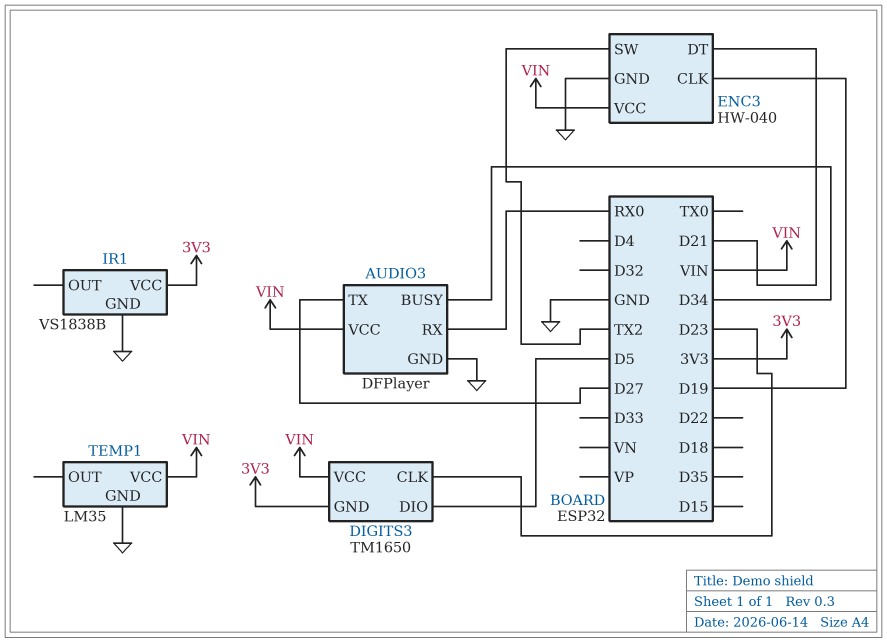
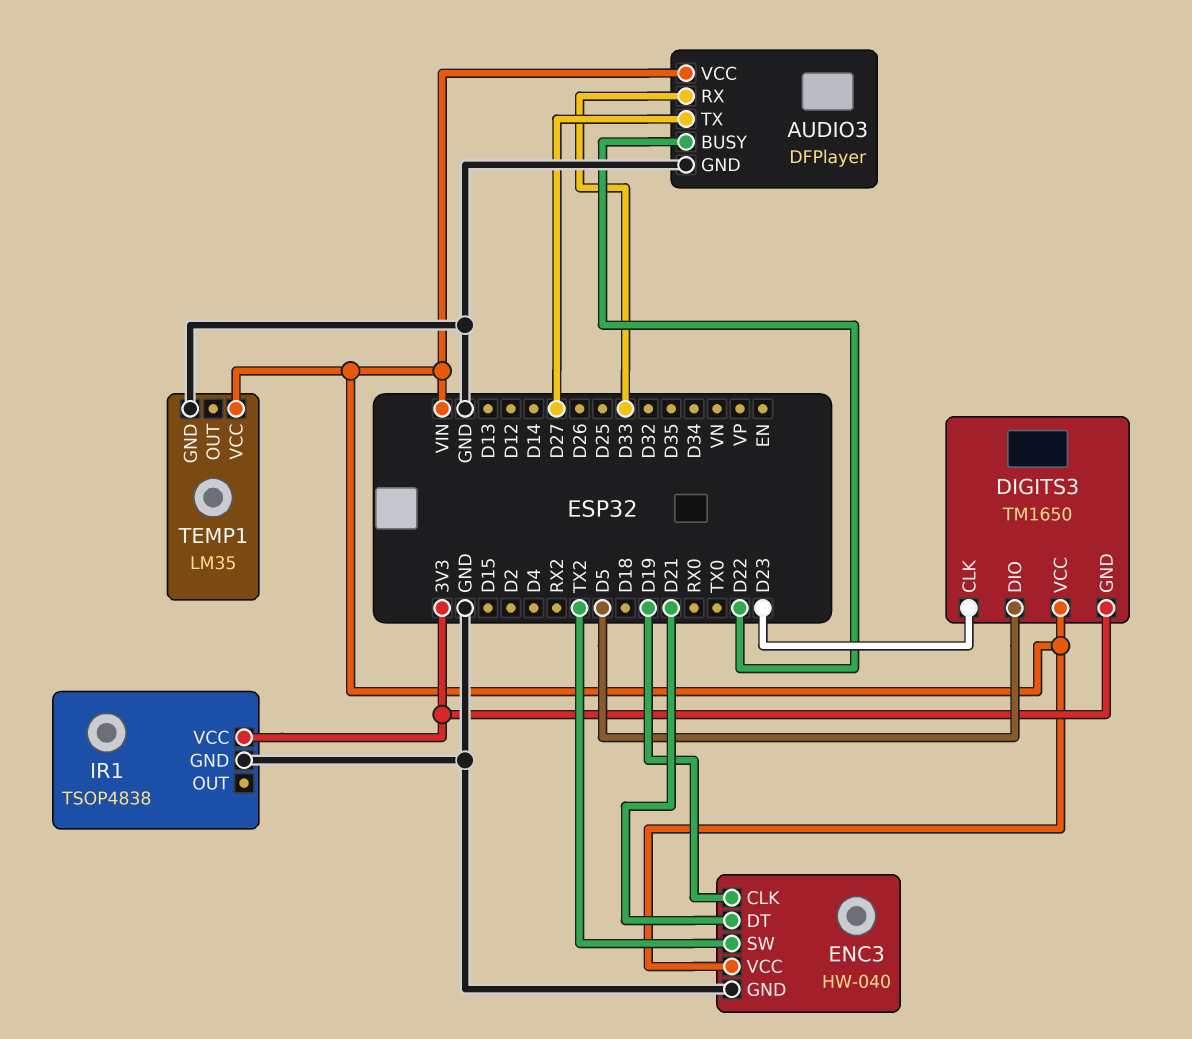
AUDIO3 pin BUSY: D34 -> D22
AUDIO3 pin RX: RX0 -> D33
IR1: VS1838B -> TSOP4838

